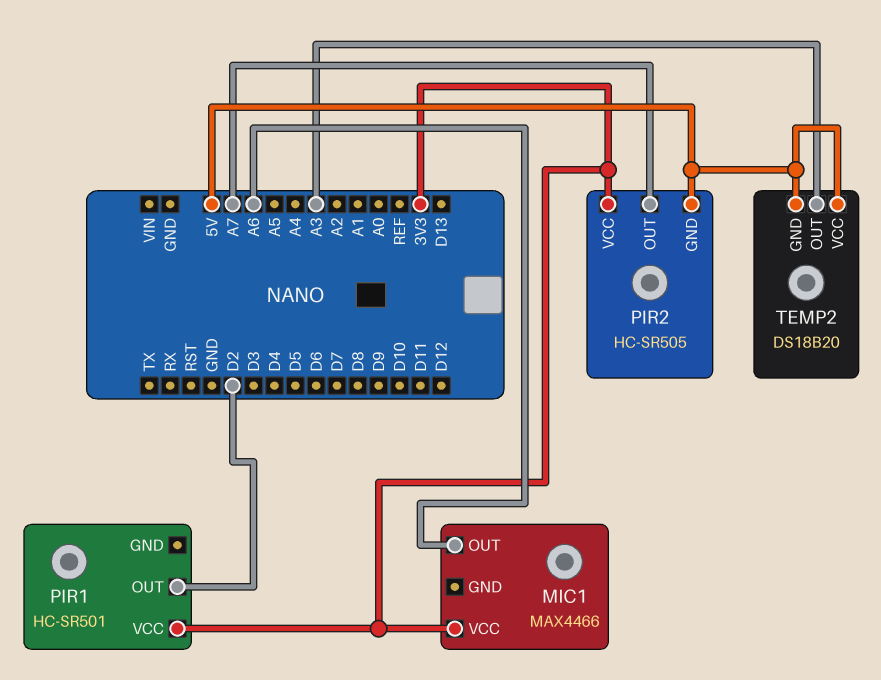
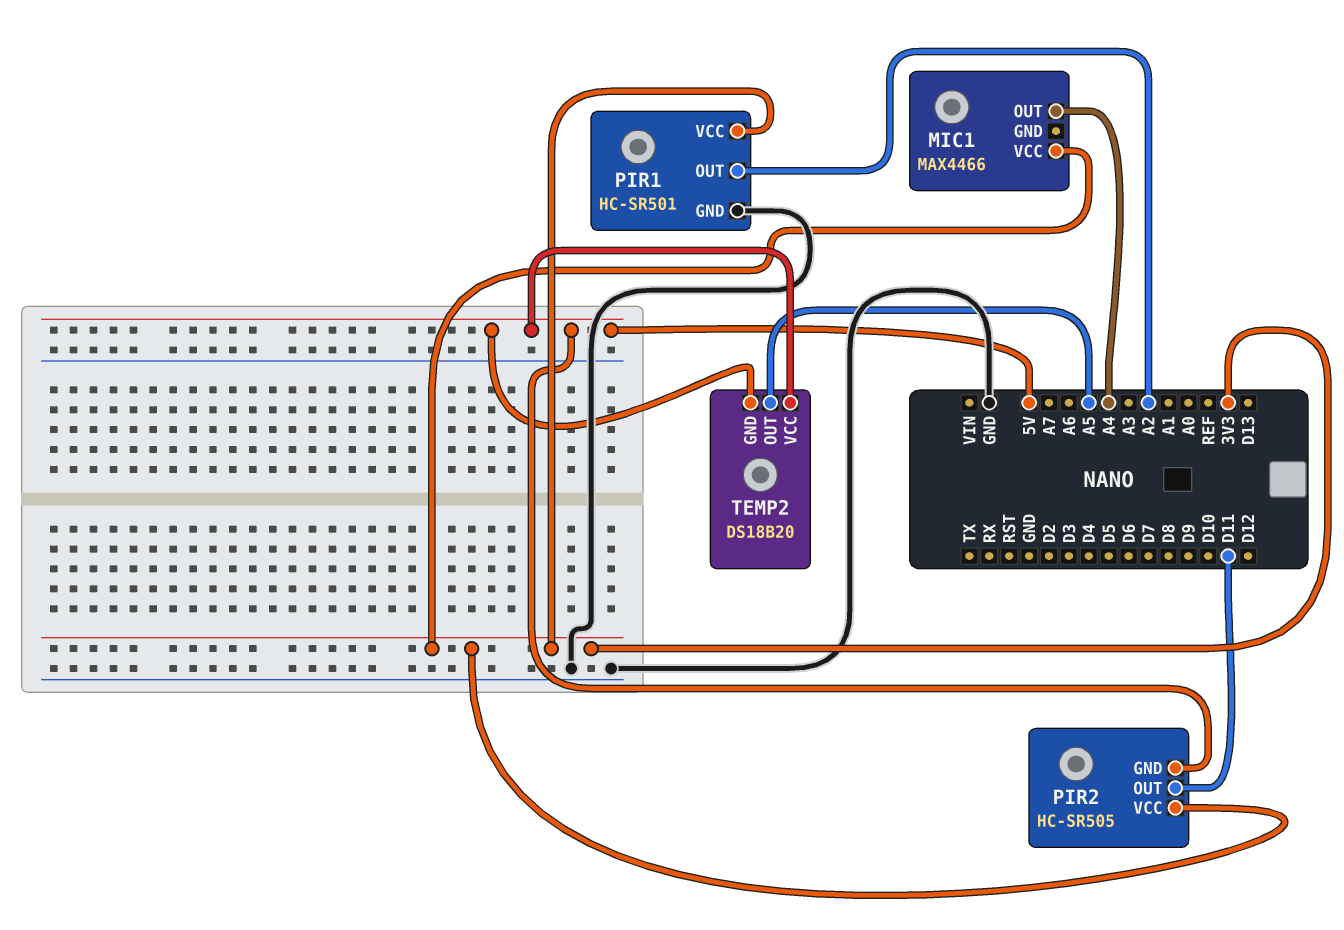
MIC1 pin OUT: A6 -> A4
PIR1 pin GND: none -> GND
PIR1 pin OUT: D2 -> A2
PIR2 pin OUT: A7 -> D11
TEMP2 pin OUT: A3 -> A5

